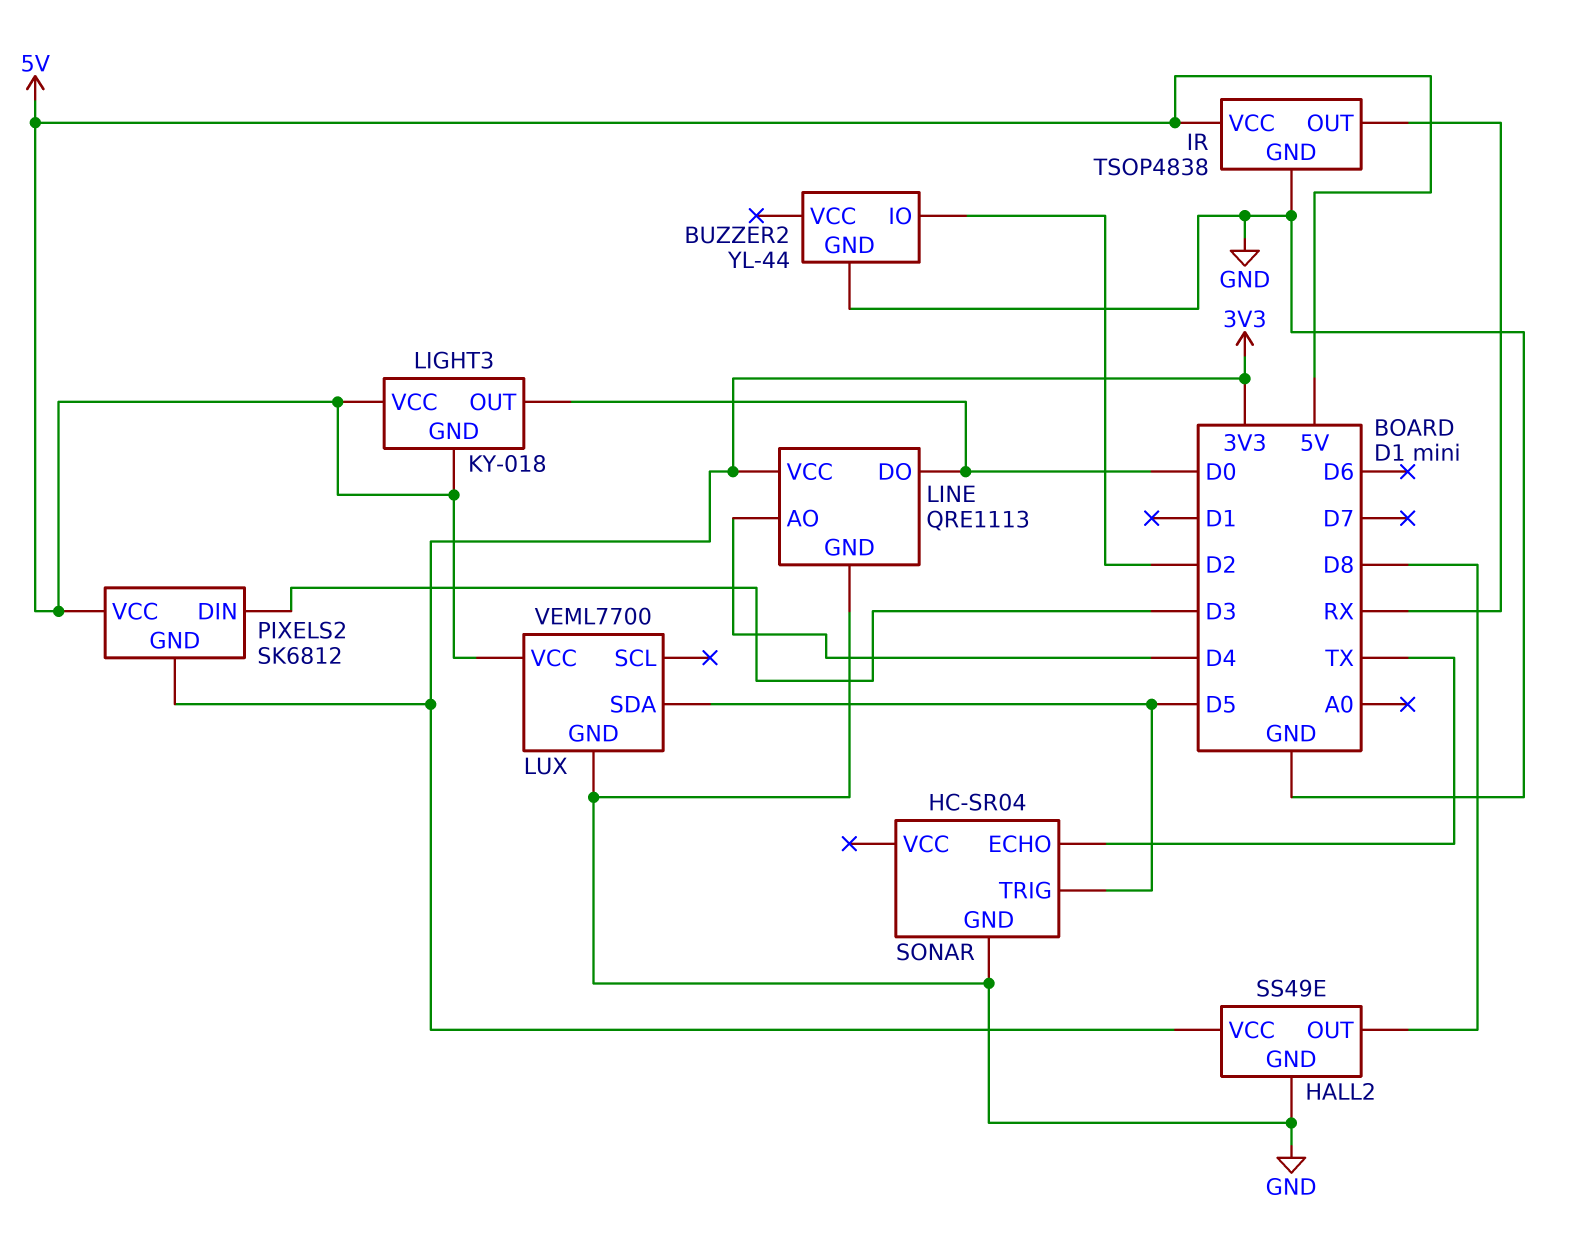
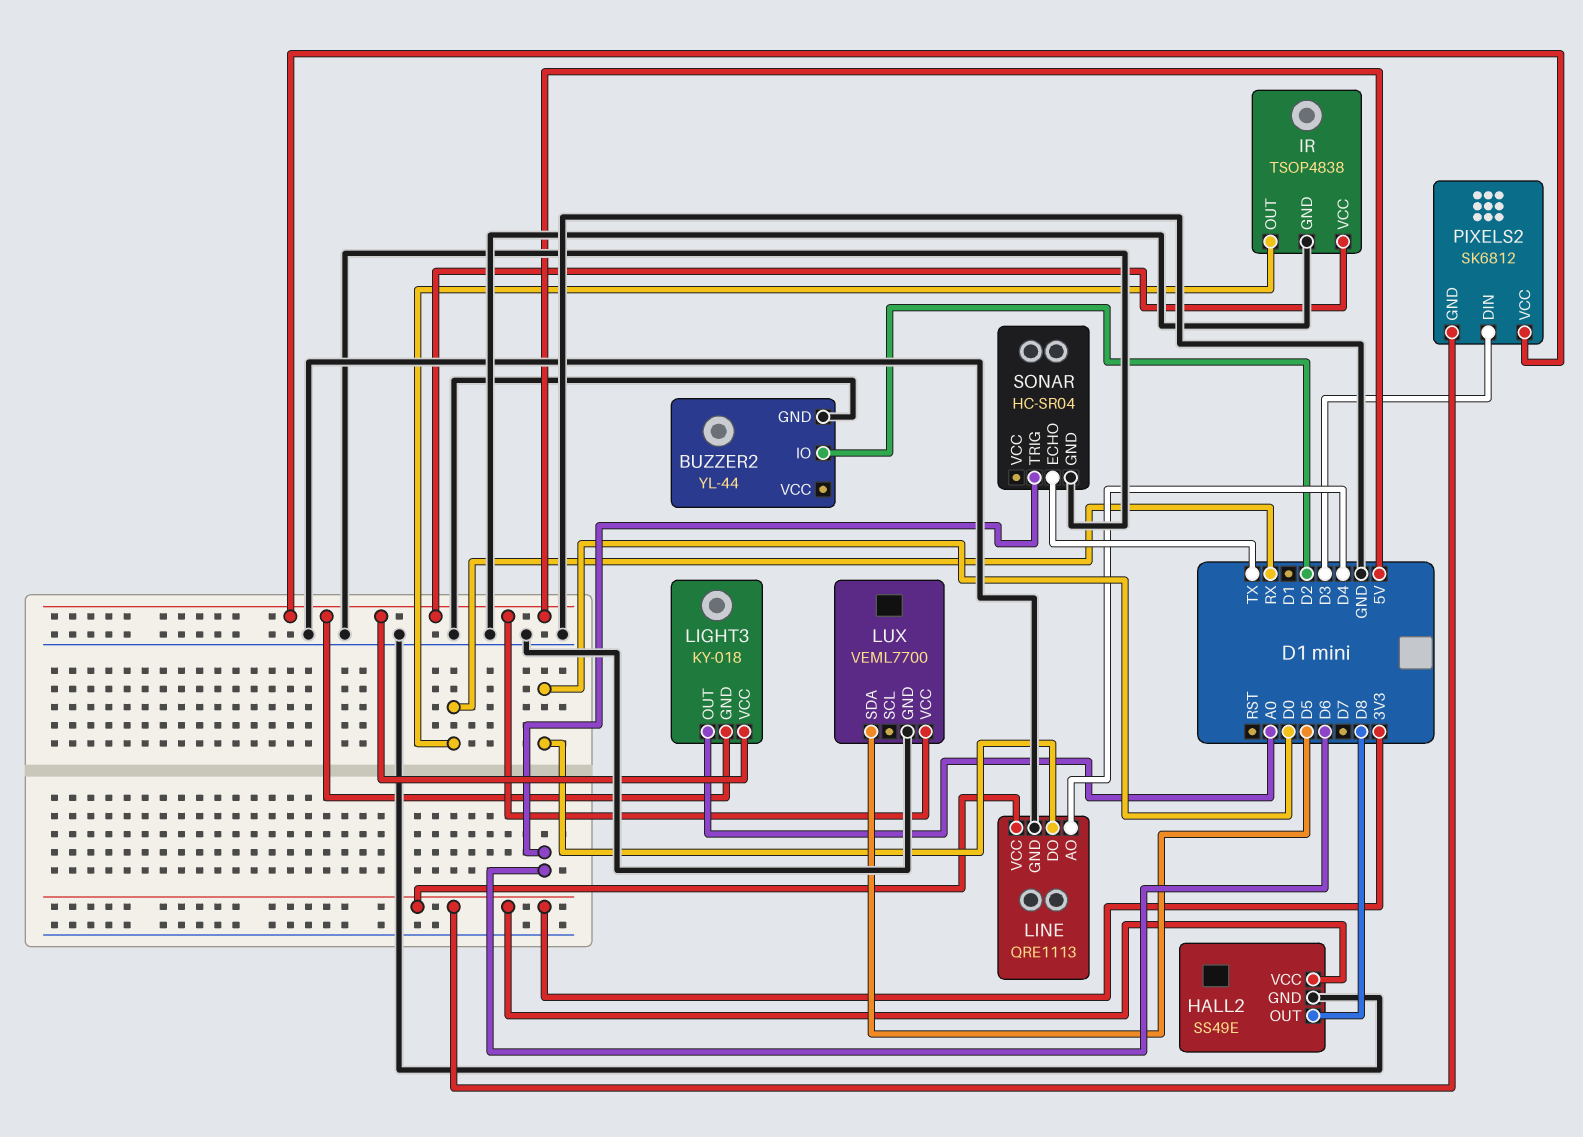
LIGHT3 pin OUT: D0 -> A0
SONAR pin TRIG: D5 -> D6

